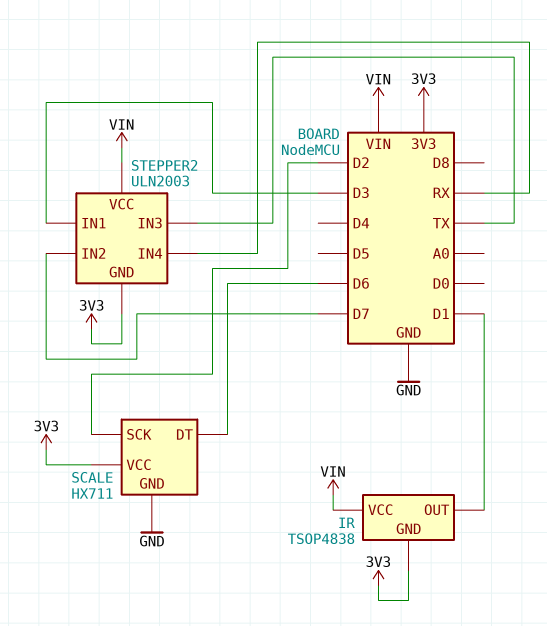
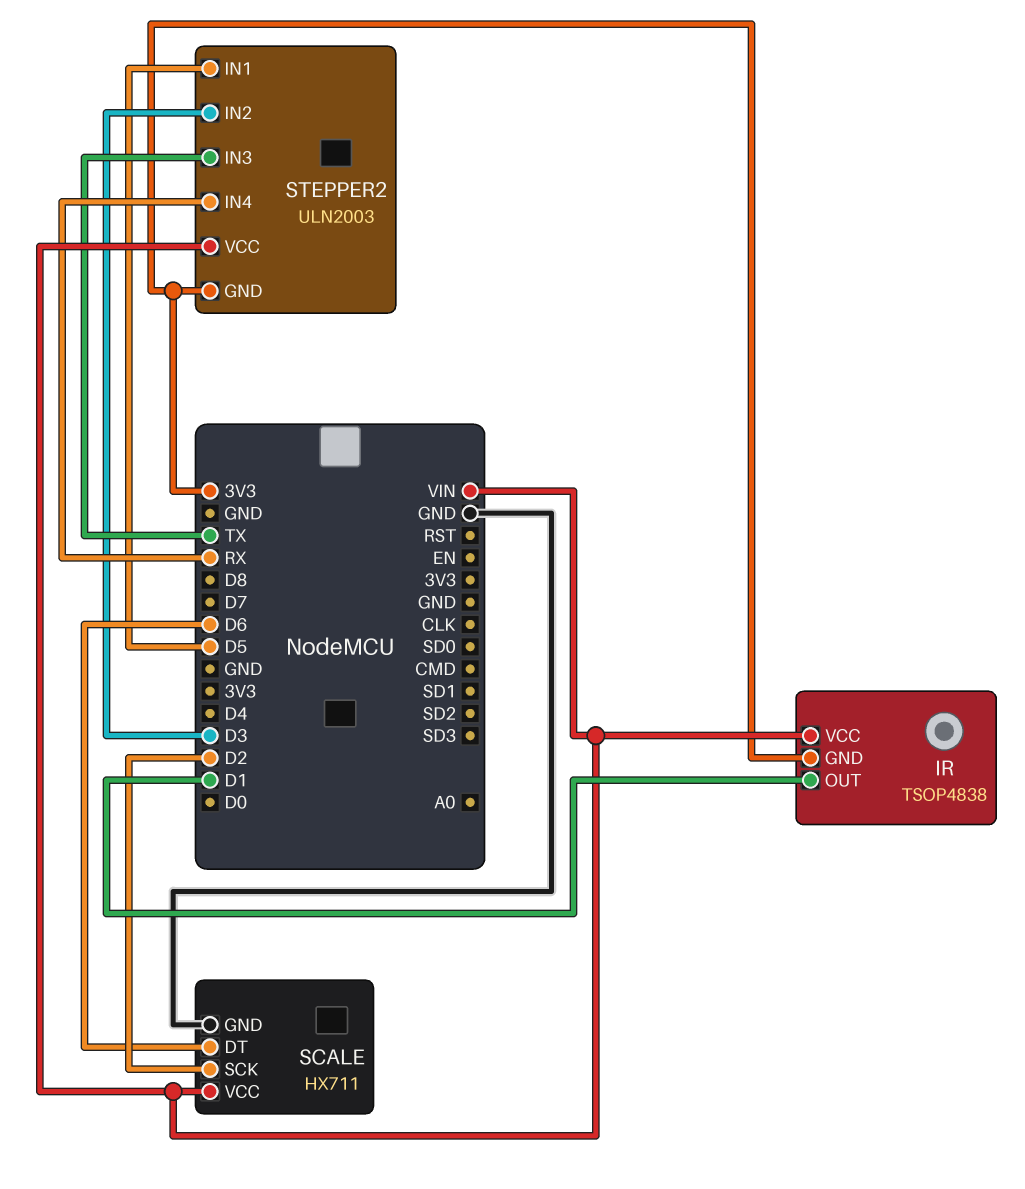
SCALE pin VCC: 3V3 -> VIN
STEPPER2 pin IN1: D3 -> D5
STEPPER2 pin IN2: D7 -> D3

